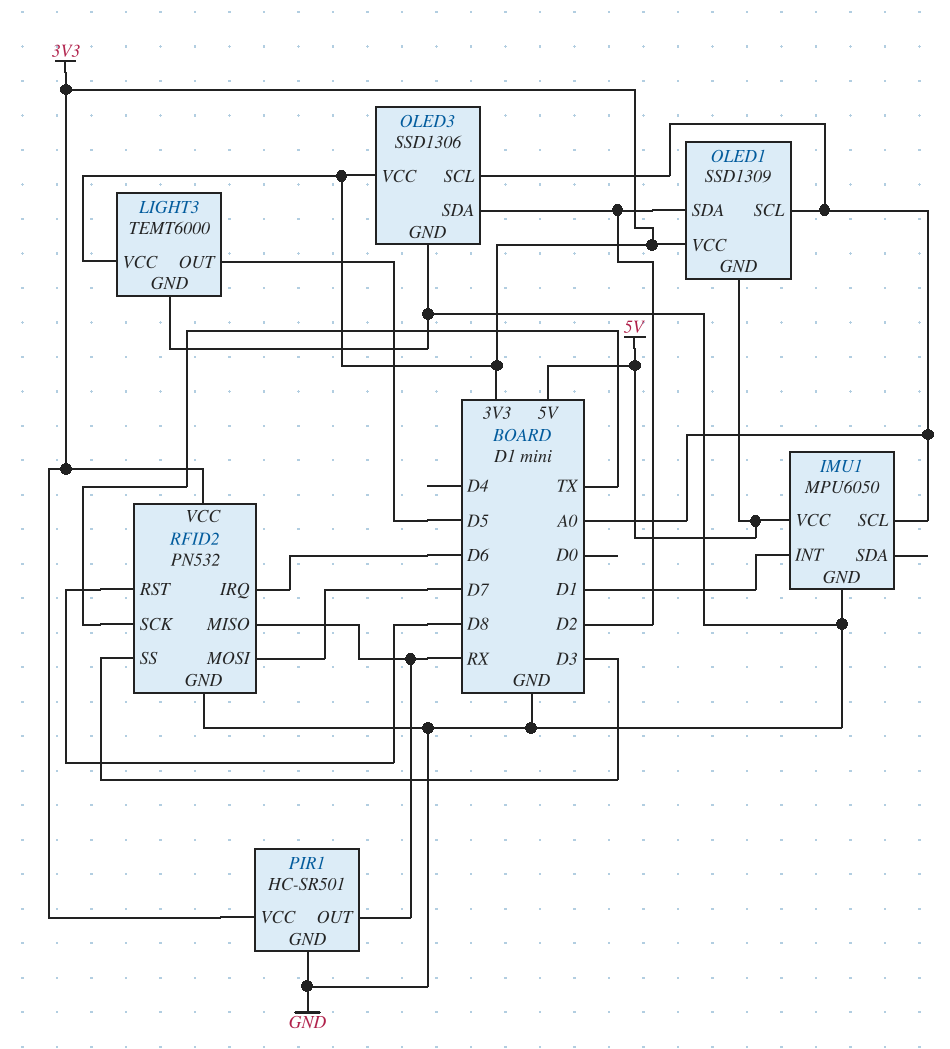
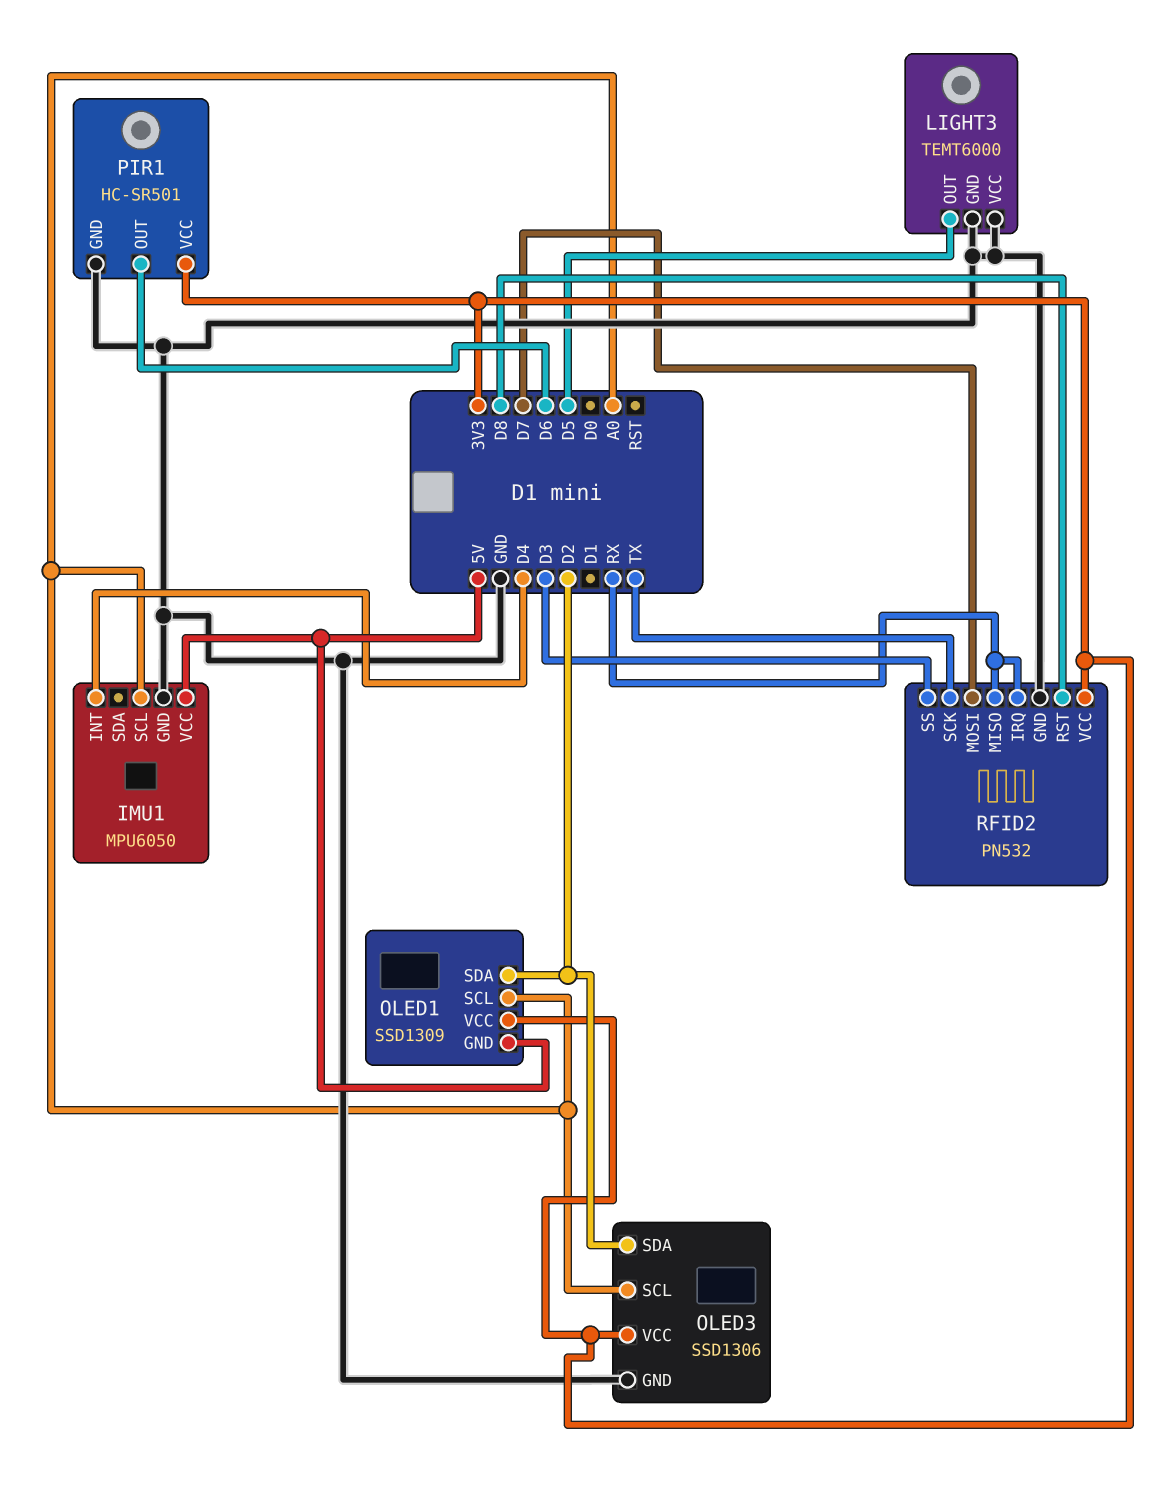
IMU1 pin INT: D1 -> D4
LIGHT3 pin VCC: 3V3 -> GND
PIR1 pin OUT: RX -> D6
RFID2 pin IRQ: D6 -> RX

